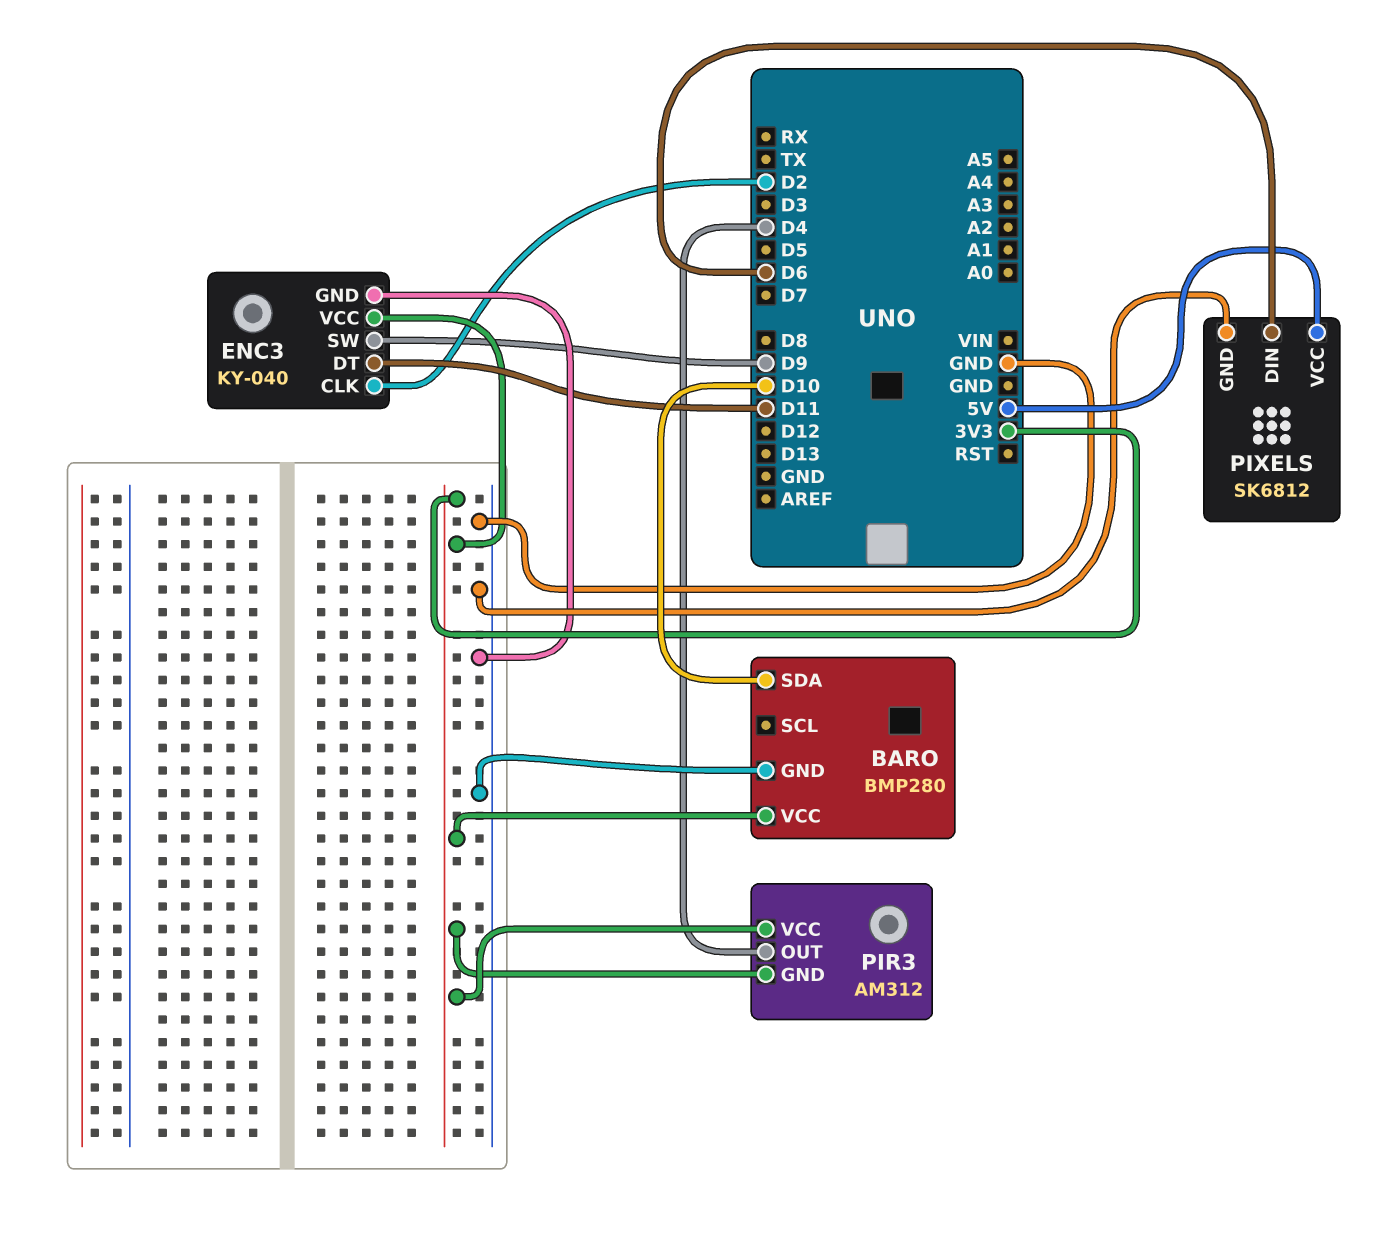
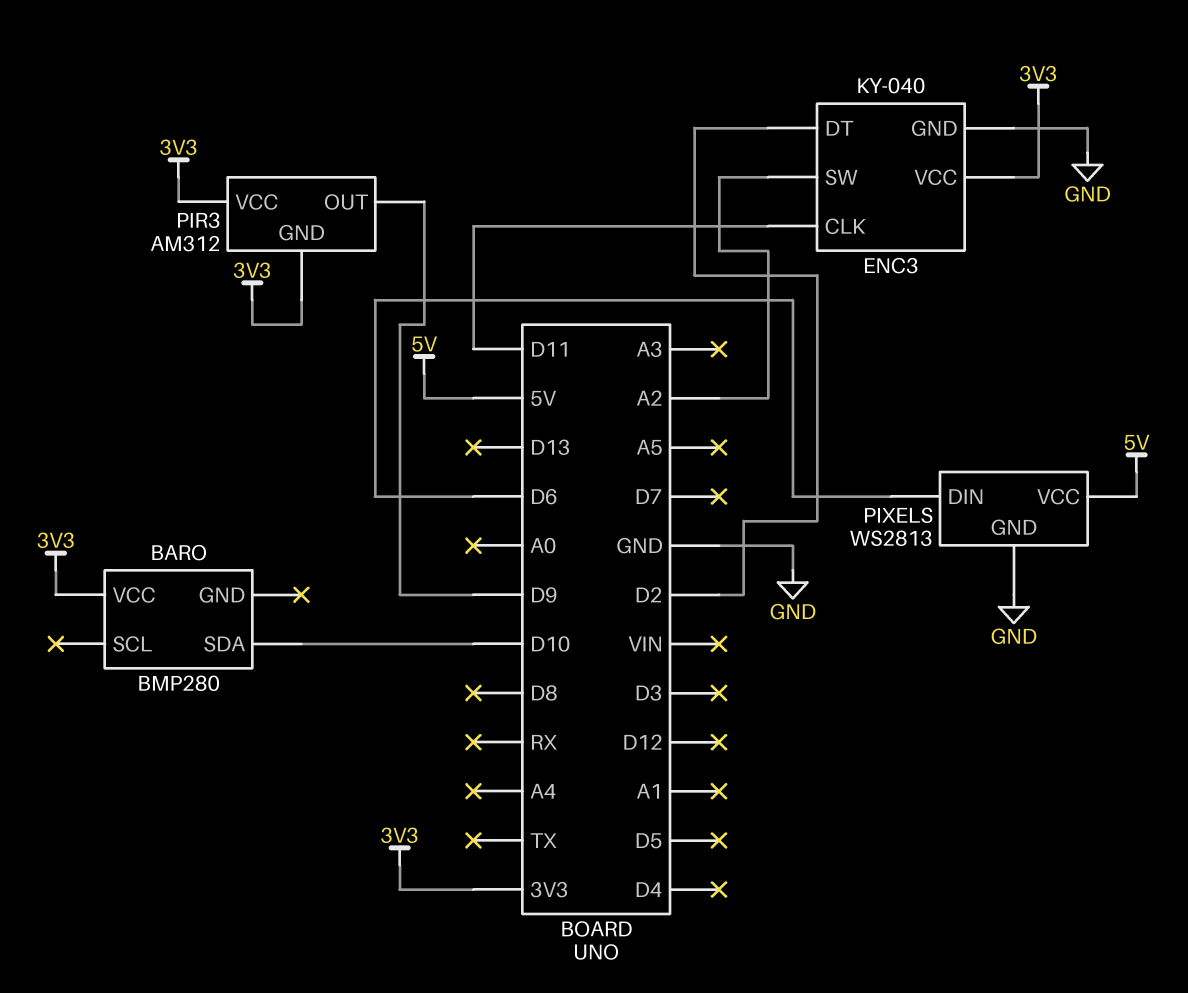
BARO pin GND: GND -> none
ENC3 pin CLK: D2 -> D11
ENC3 pin DT: D11 -> D2
ENC3 pin SW: D9 -> A2
PIR3 pin OUT: D4 -> D9
PIXELS: SK6812 -> WS2813

